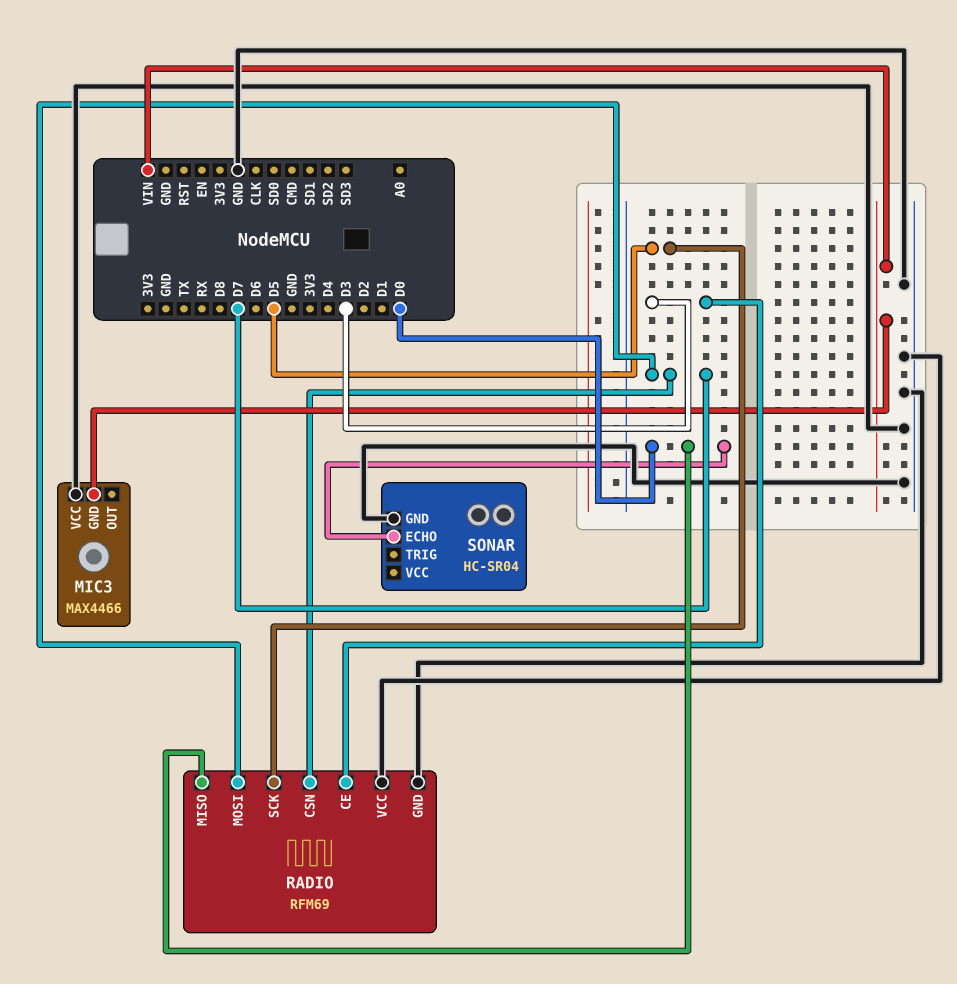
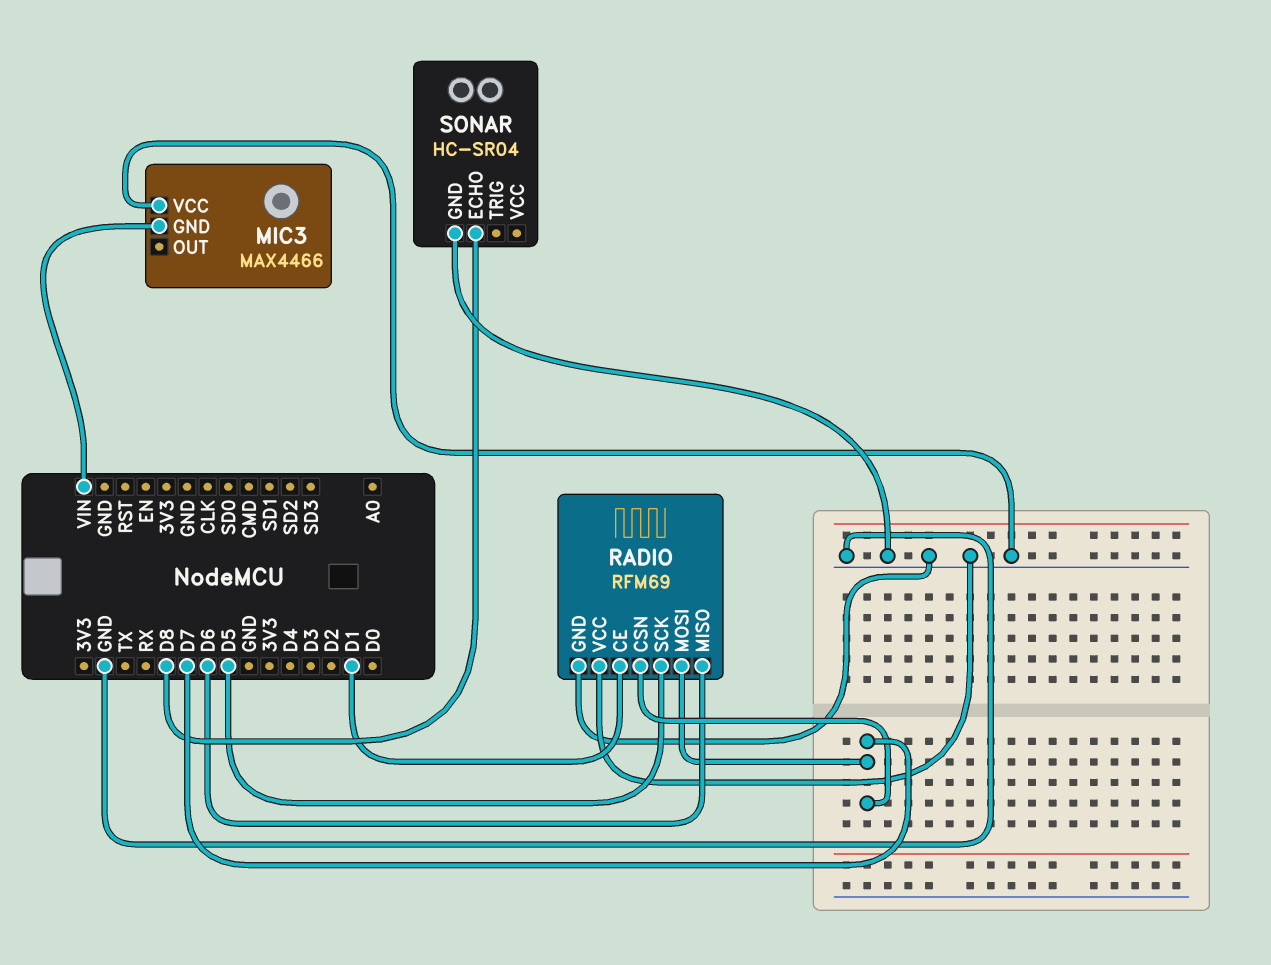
RADIO pin CE: D3 -> D1
RADIO pin MISO: D0 -> D6
SONAR pin ECHO: D0 -> D8

